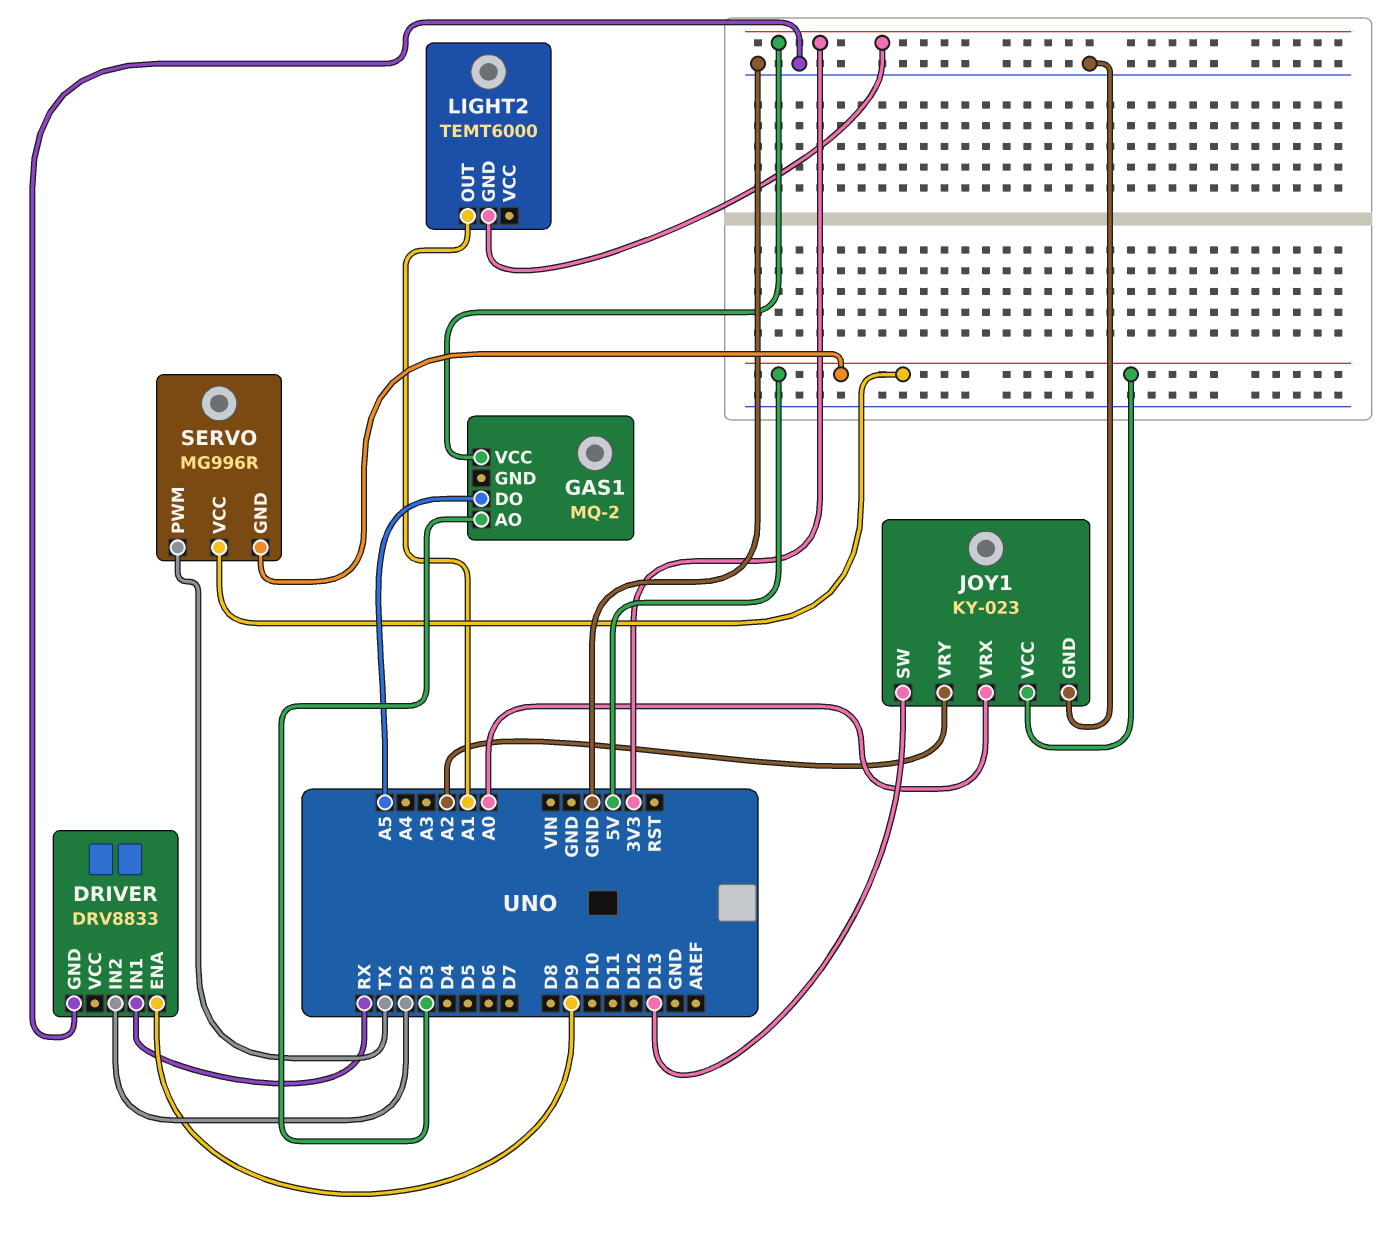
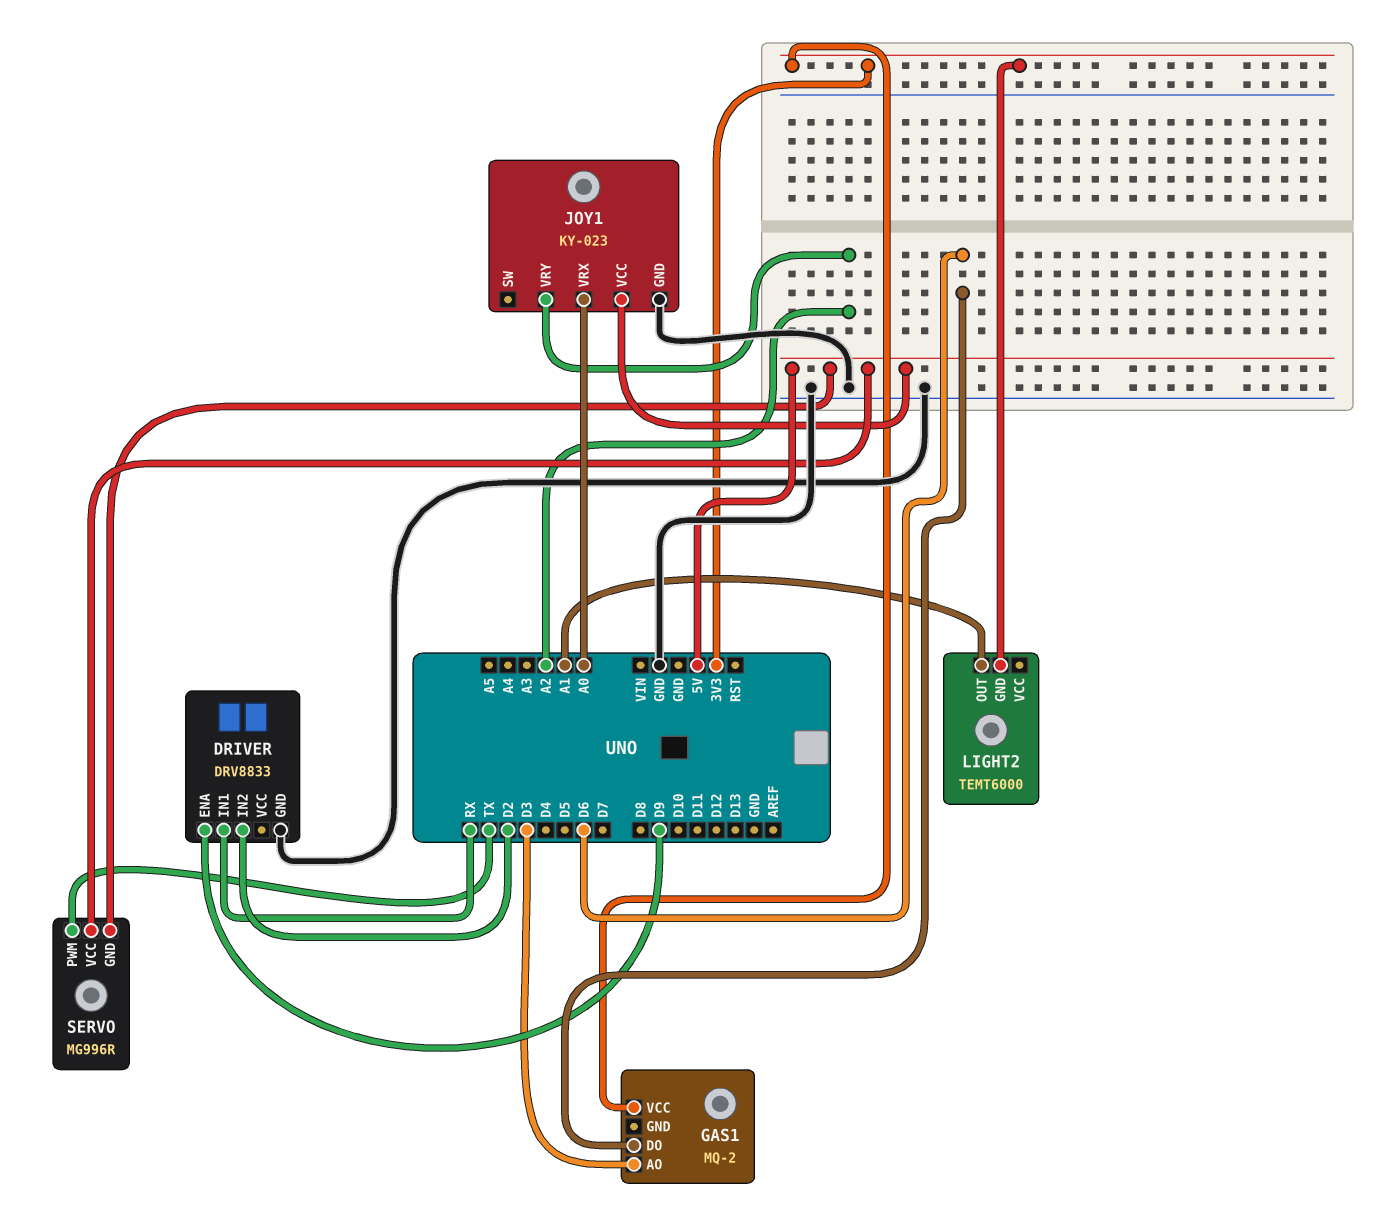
GAS1 pin DO: A5 -> D6
JOY1 pin SW: D13 -> none

